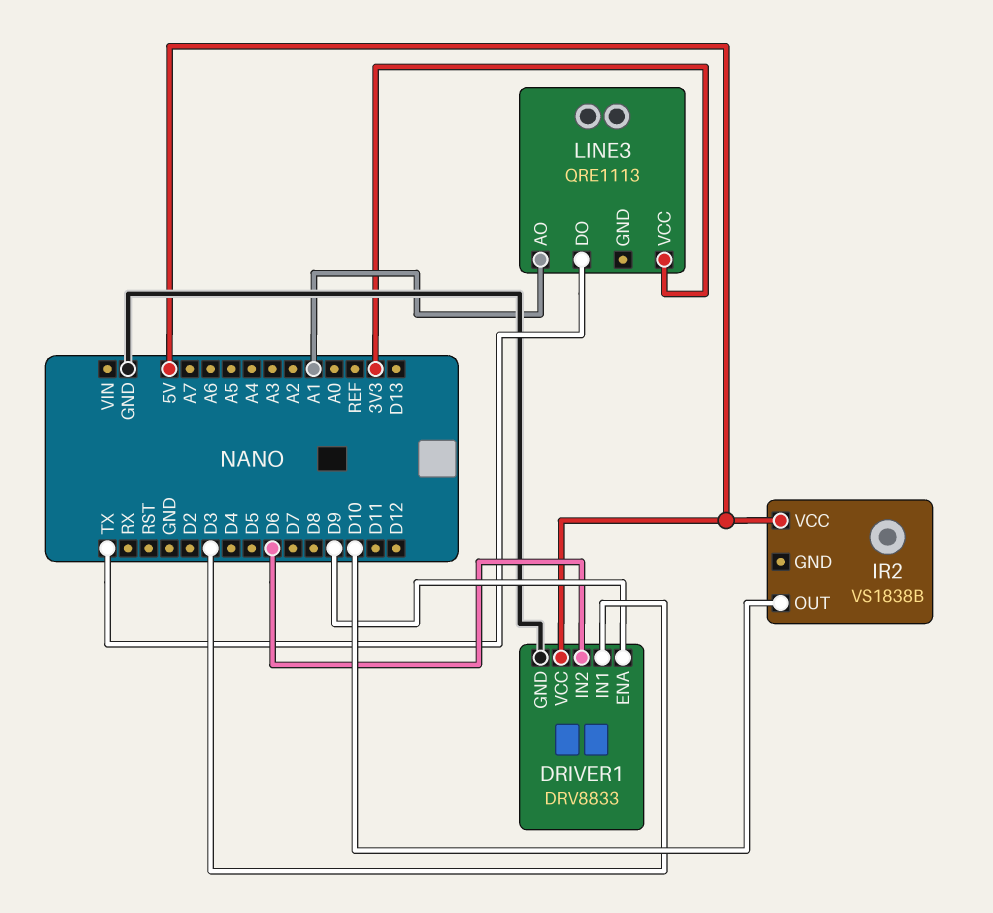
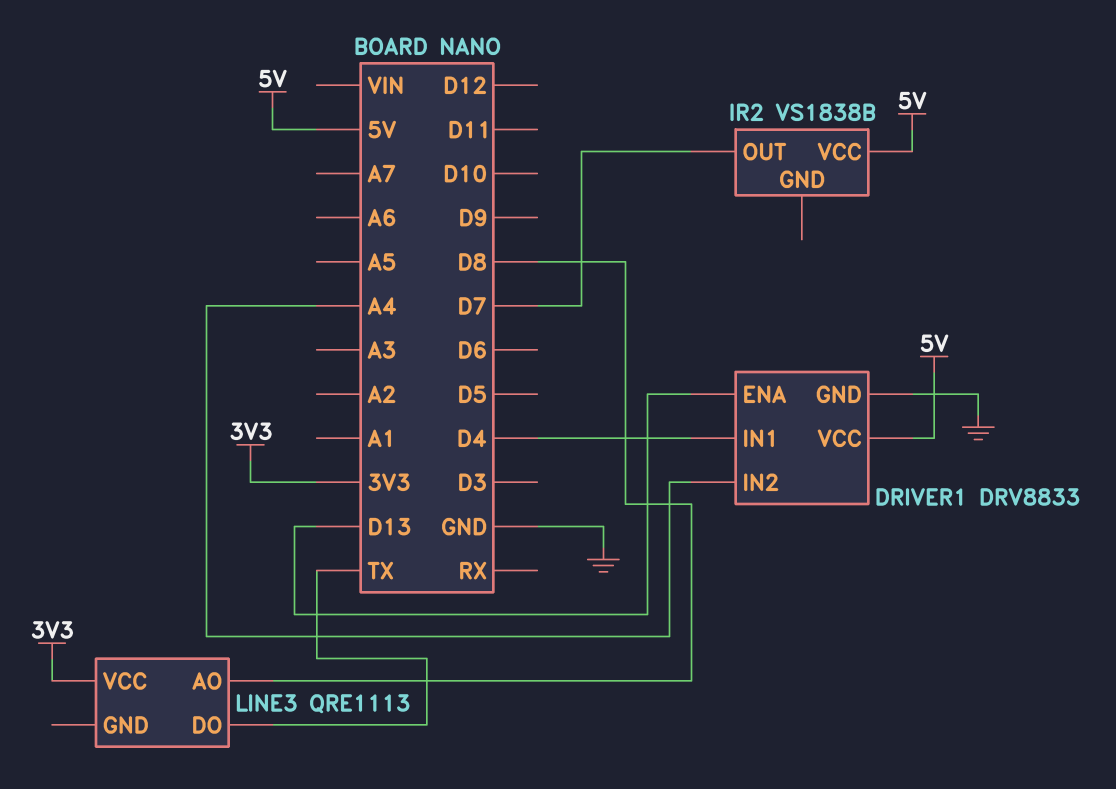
DRIVER1 pin ENA: D9 -> D13
DRIVER1 pin IN1: D3 -> D4
DRIVER1 pin IN2: D6 -> A4
IR2 pin OUT: D10 -> D7
LINE3 pin AO: A1 -> D8

